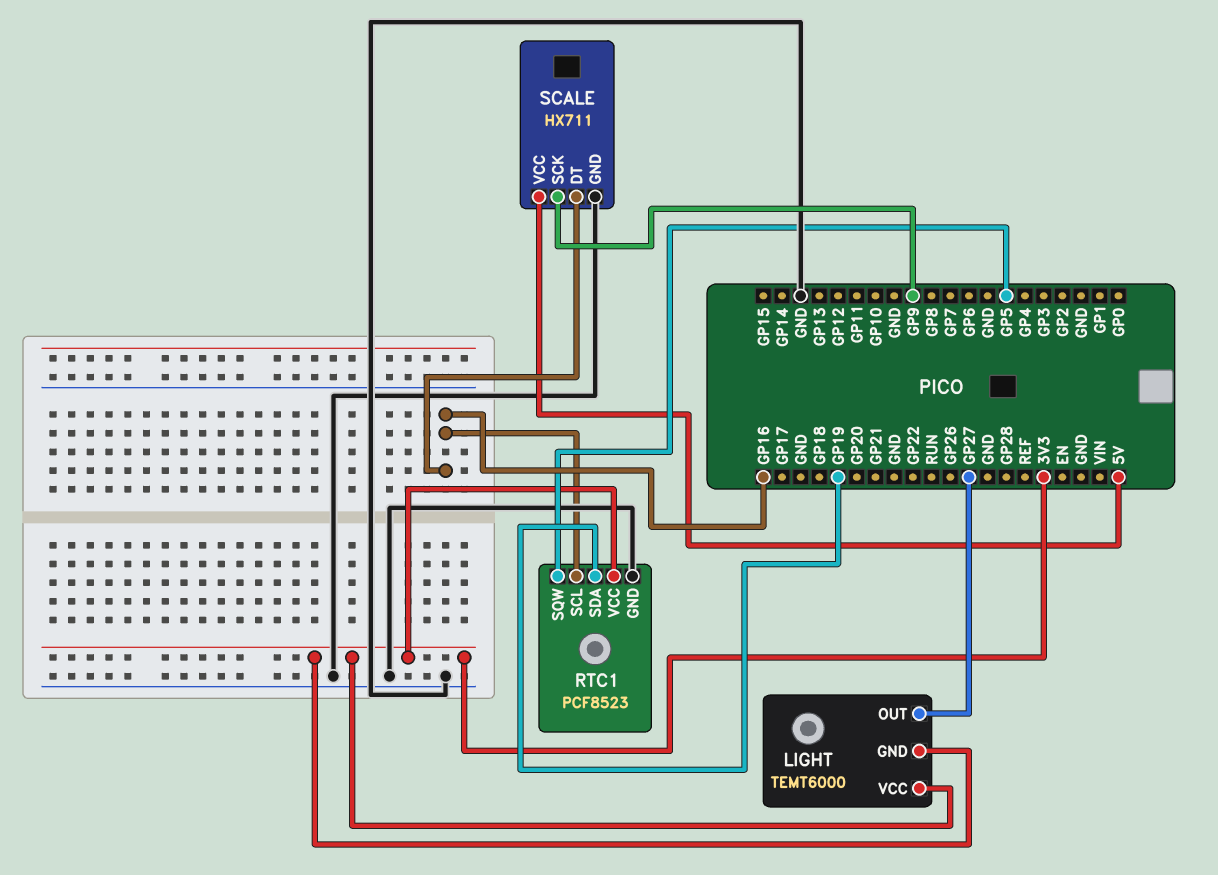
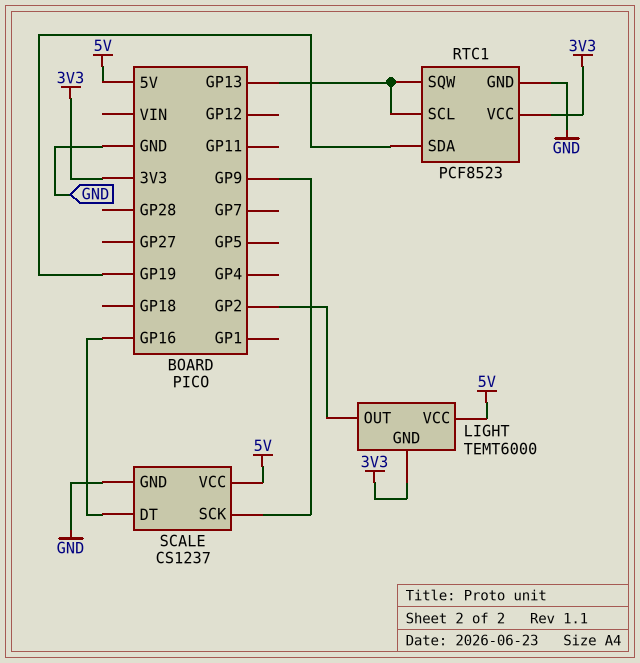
LIGHT pin OUT: GP27 -> GP2
LIGHT pin VCC: 3V3 -> 5V
RTC1 pin SCL: GP16 -> GP13
RTC1 pin SQW: GP5 -> GP13
SCALE: HX711 -> CS1237

